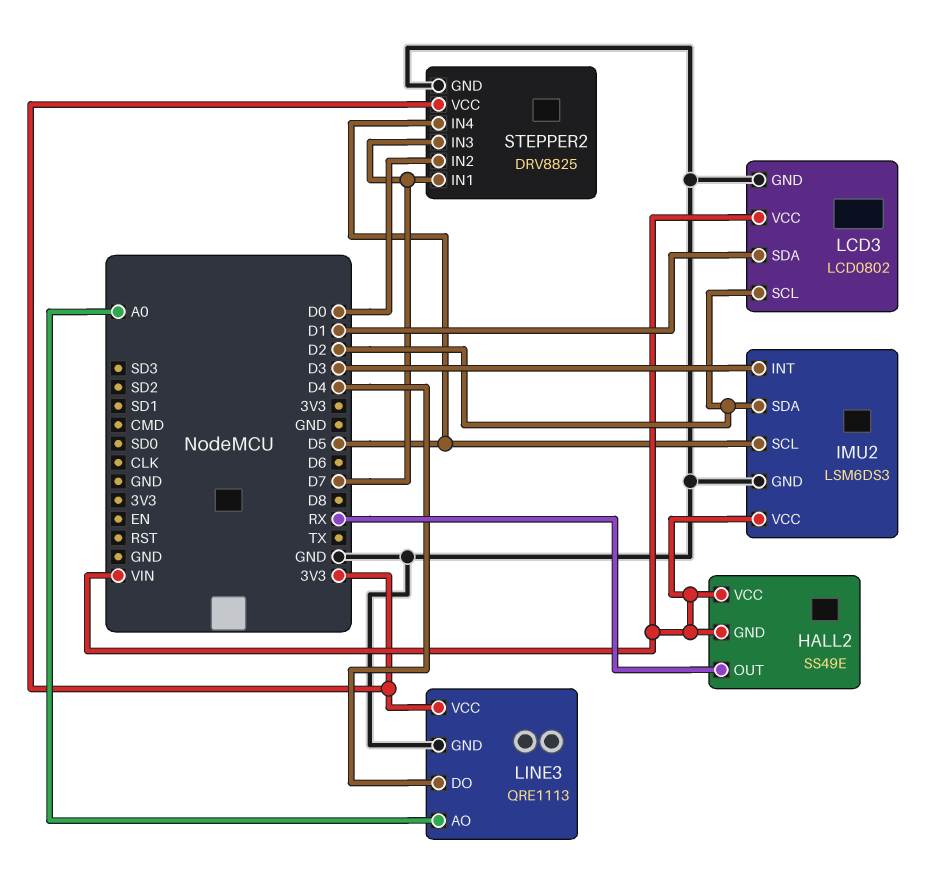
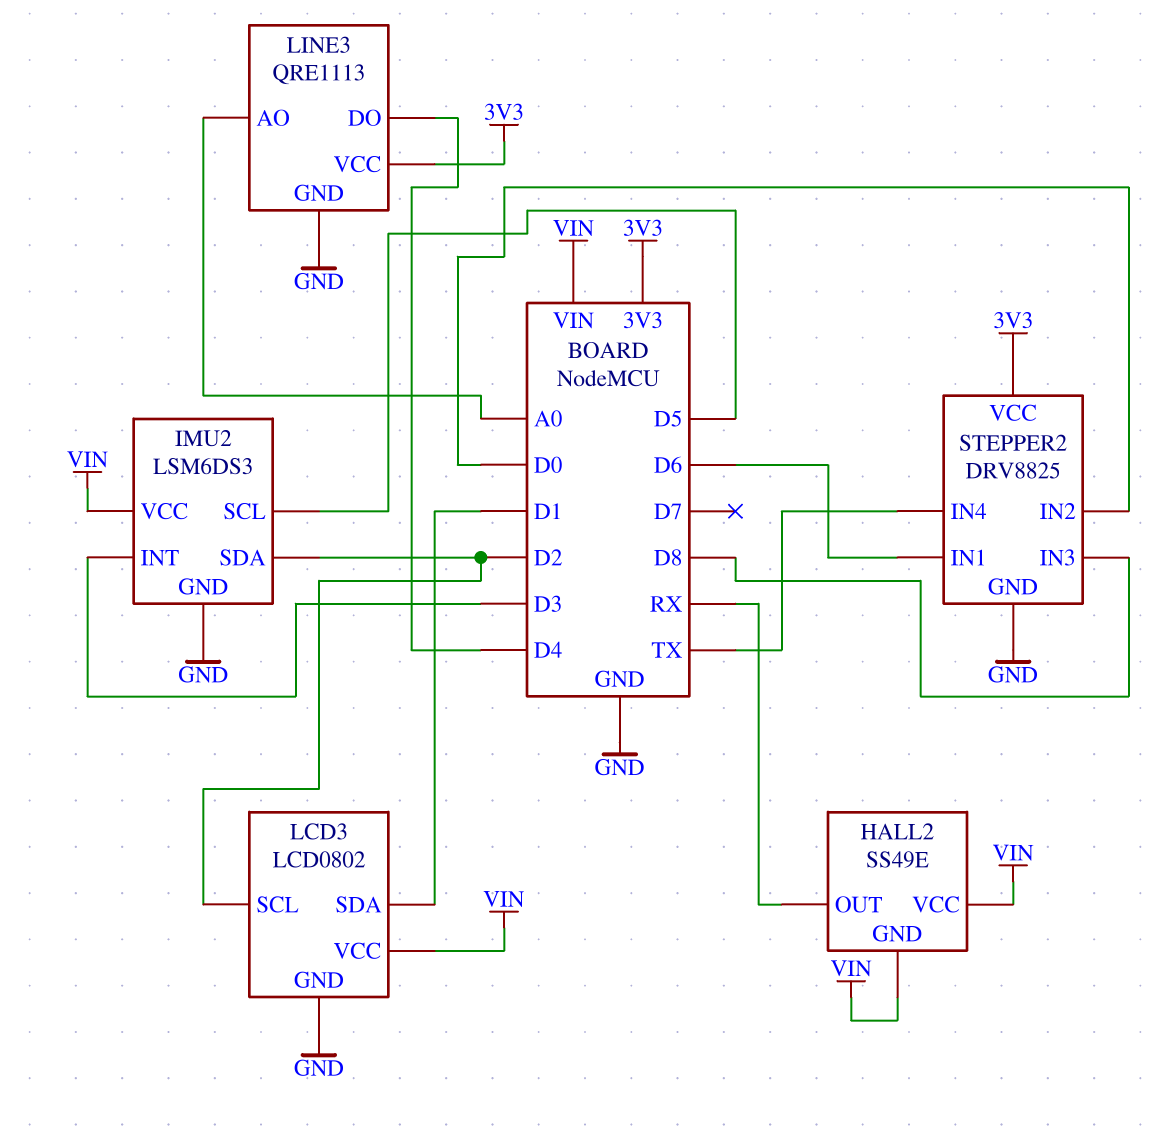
STEPPER2 pin IN1: D7 -> D6
STEPPER2 pin IN3: D7 -> D8
STEPPER2 pin IN4: D5 -> TX

